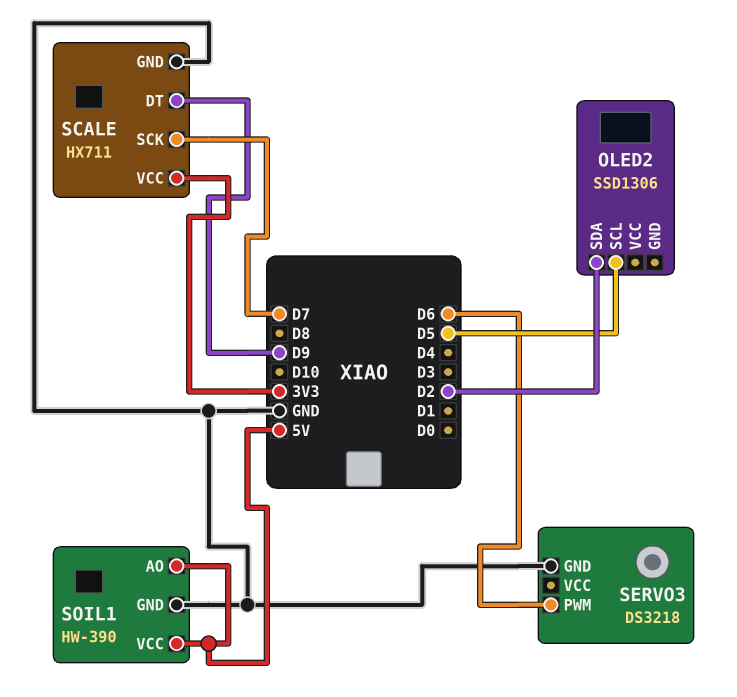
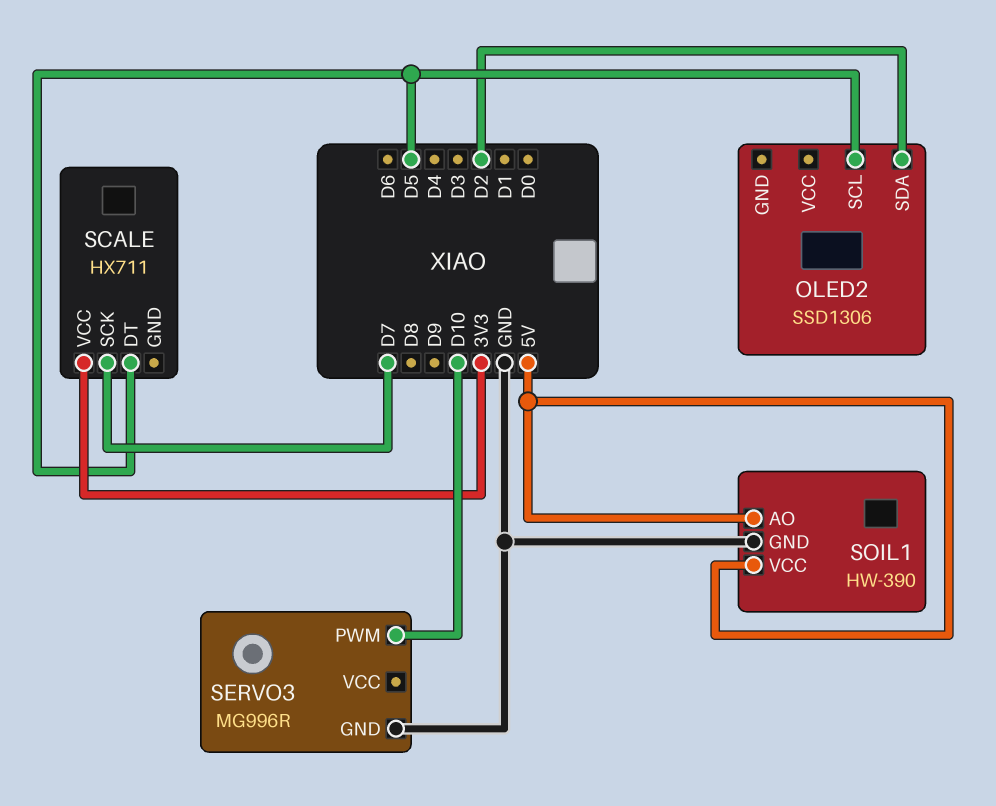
SCALE pin DT: D9 -> D5
SCALE pin GND: GND -> none
SERVO3: DS3218 -> MG996R
SERVO3 pin PWM: D6 -> D10

